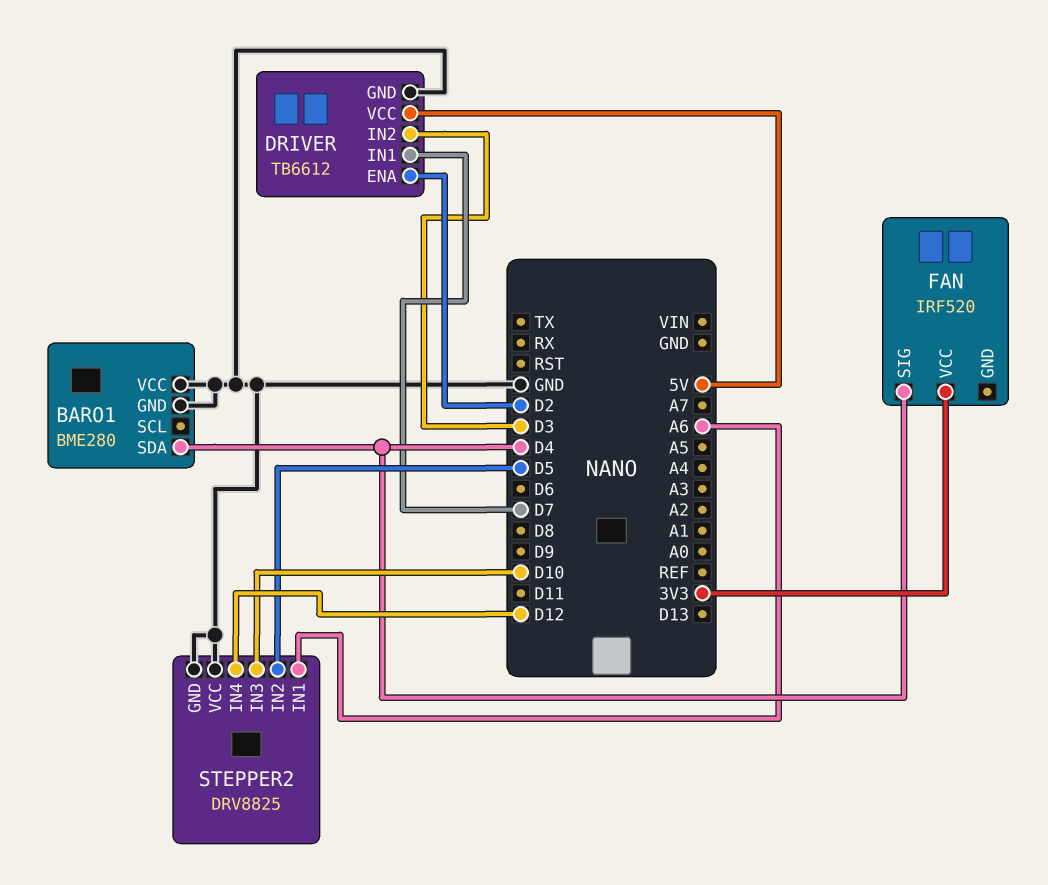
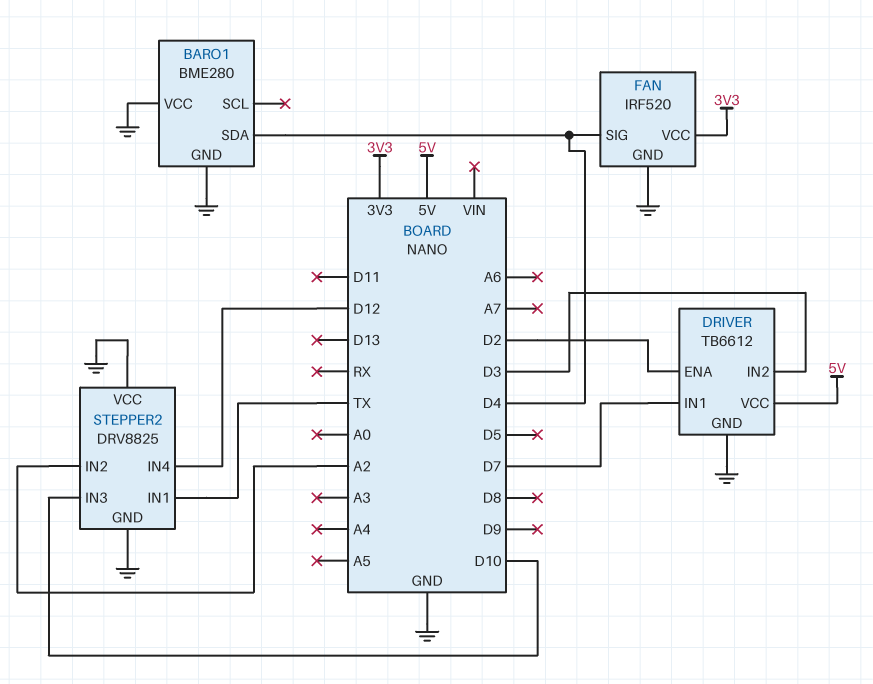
FAN pin GND: none -> GND
STEPPER2 pin IN1: A6 -> TX
STEPPER2 pin IN2: D5 -> A2

